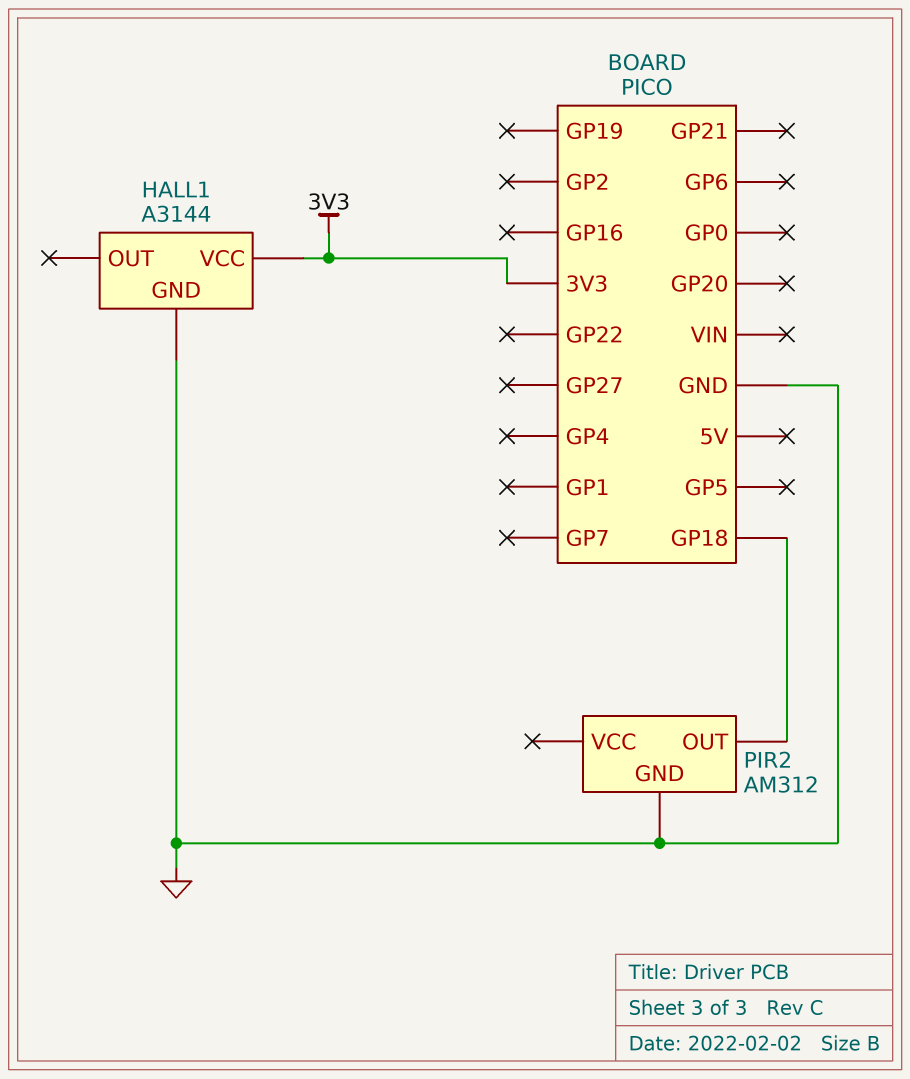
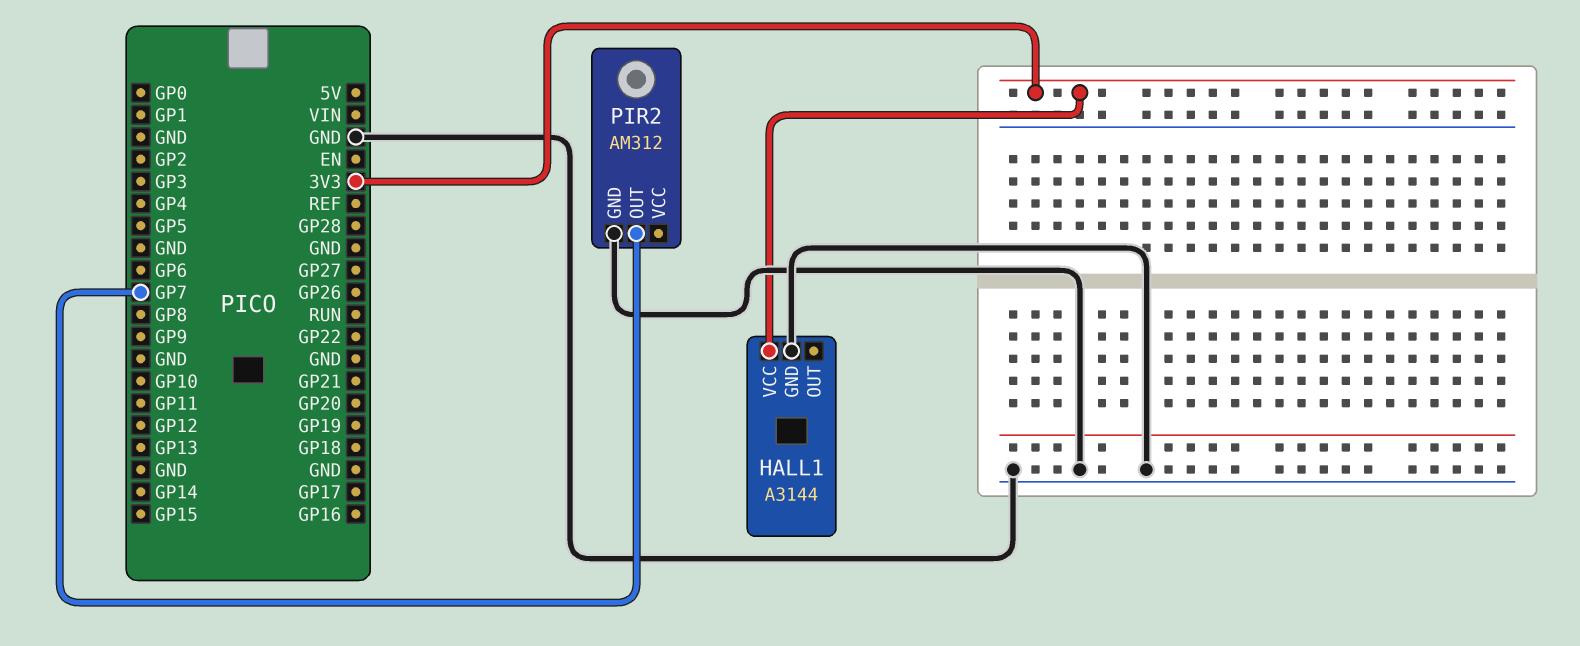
PIR2 pin OUT: GP18 -> GP7

